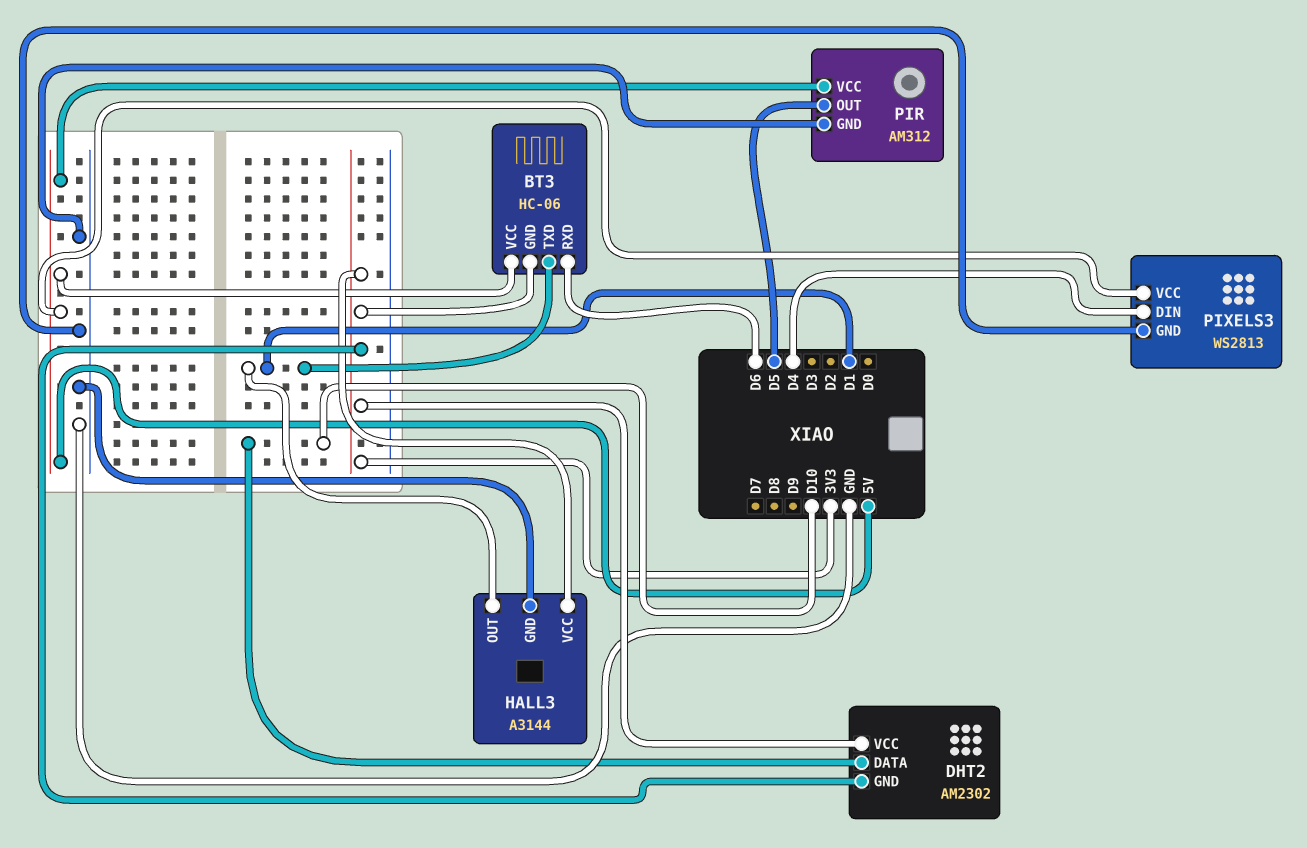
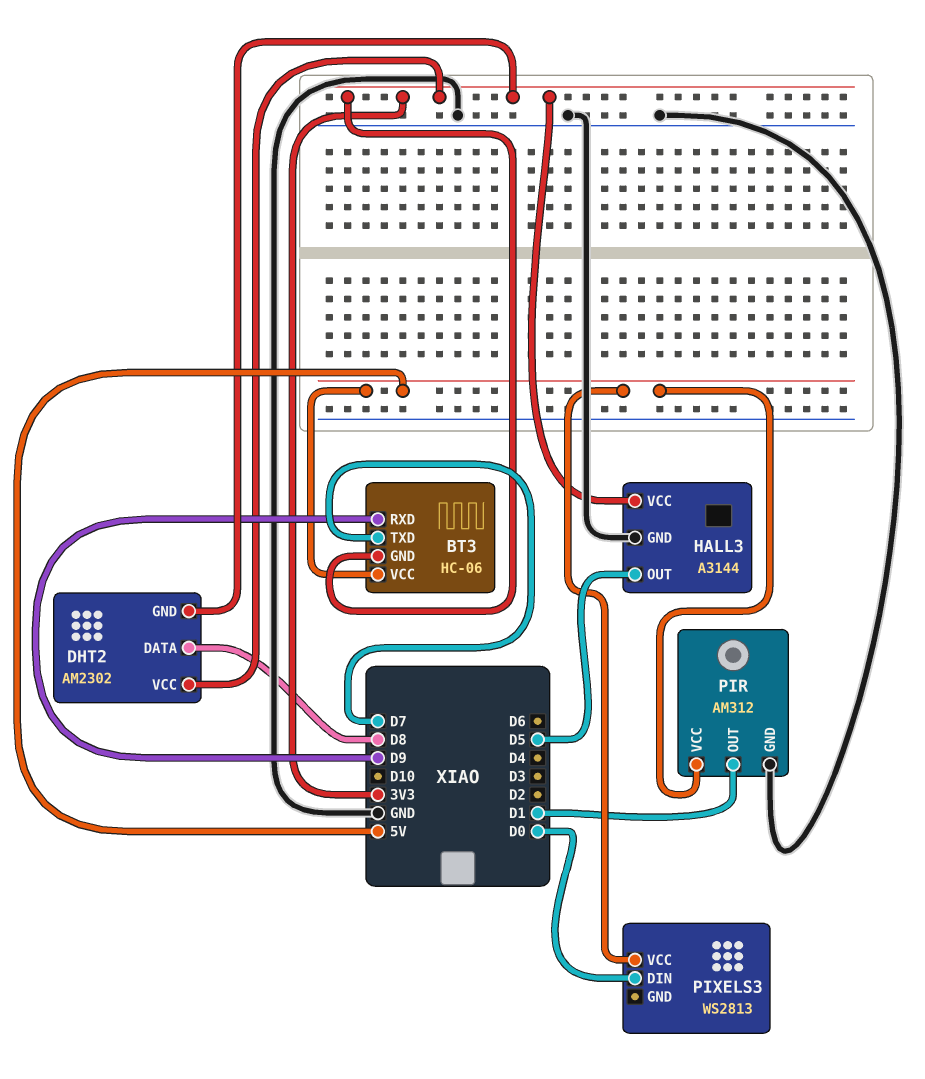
BT3 pin RXD: D6 -> D9
BT3 pin TXD: D1 -> D7
DHT2 pin DATA: D10 -> D8
HALL3 pin OUT: D1 -> D5
PIR pin OUT: D5 -> D1
PIXELS3 pin DIN: D4 -> D0
PIXELS3 pin GND: GND -> none

